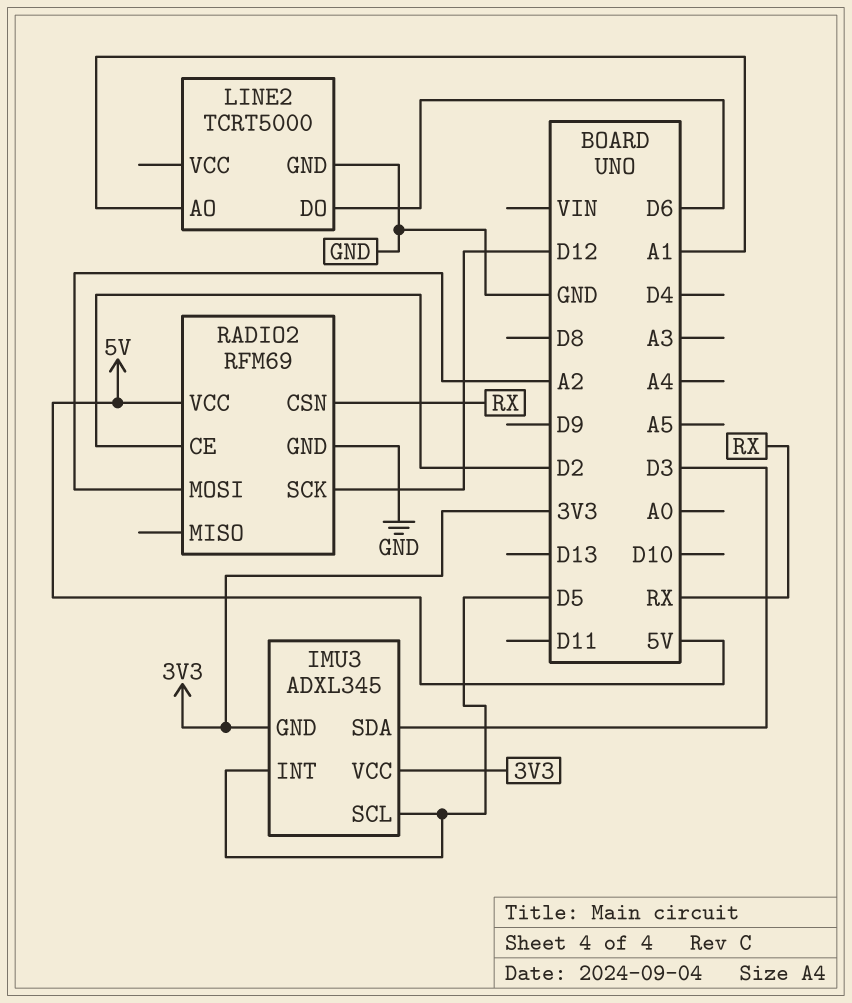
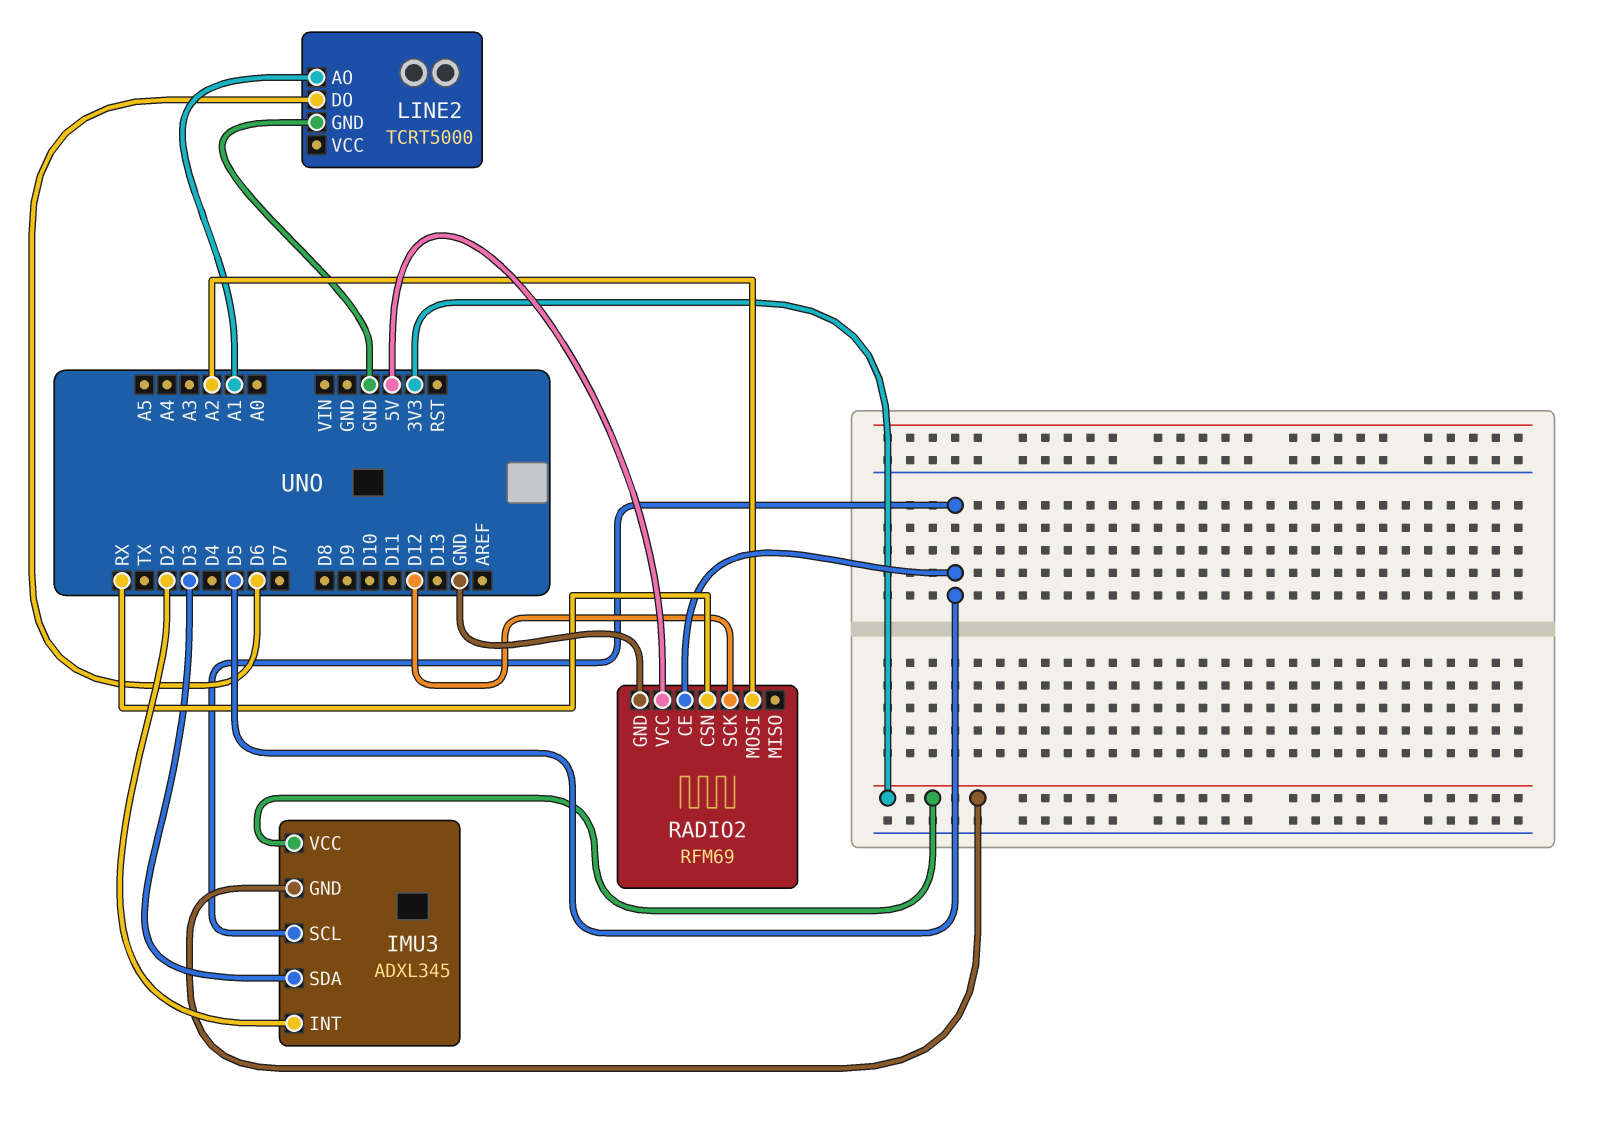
IMU3 pin INT: D5 -> D2
RADIO2 pin CE: D2 -> D5

